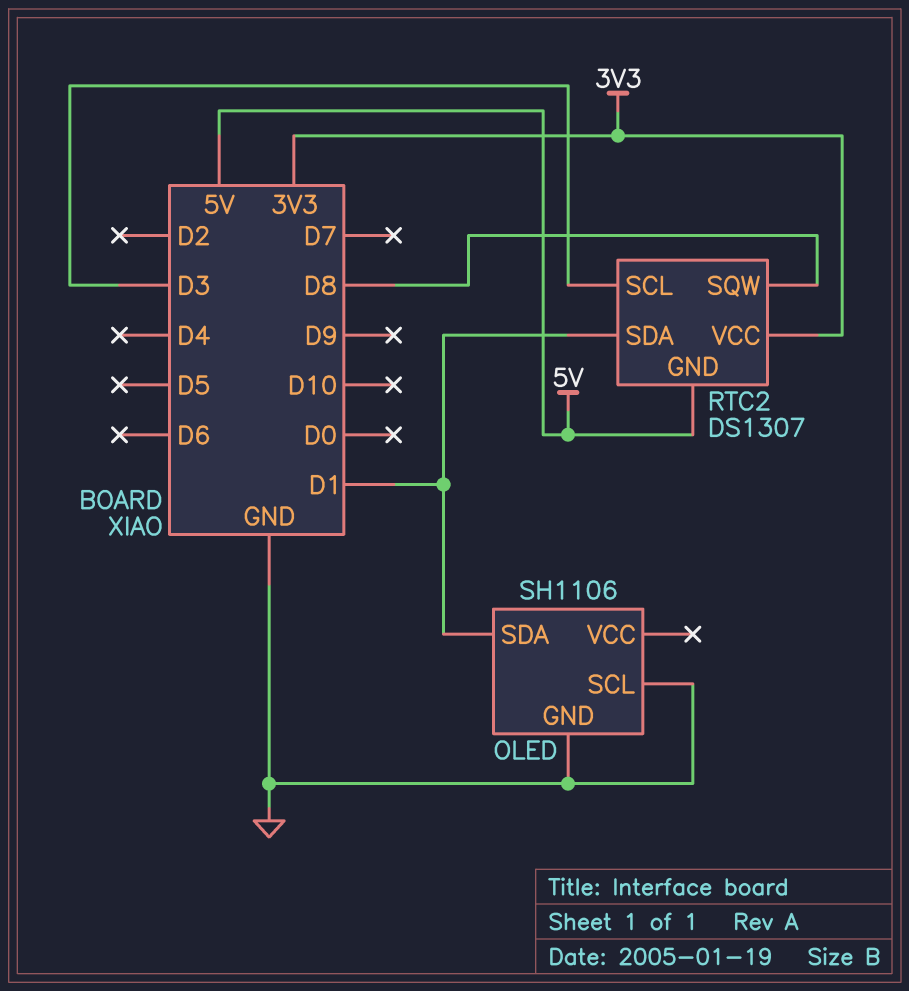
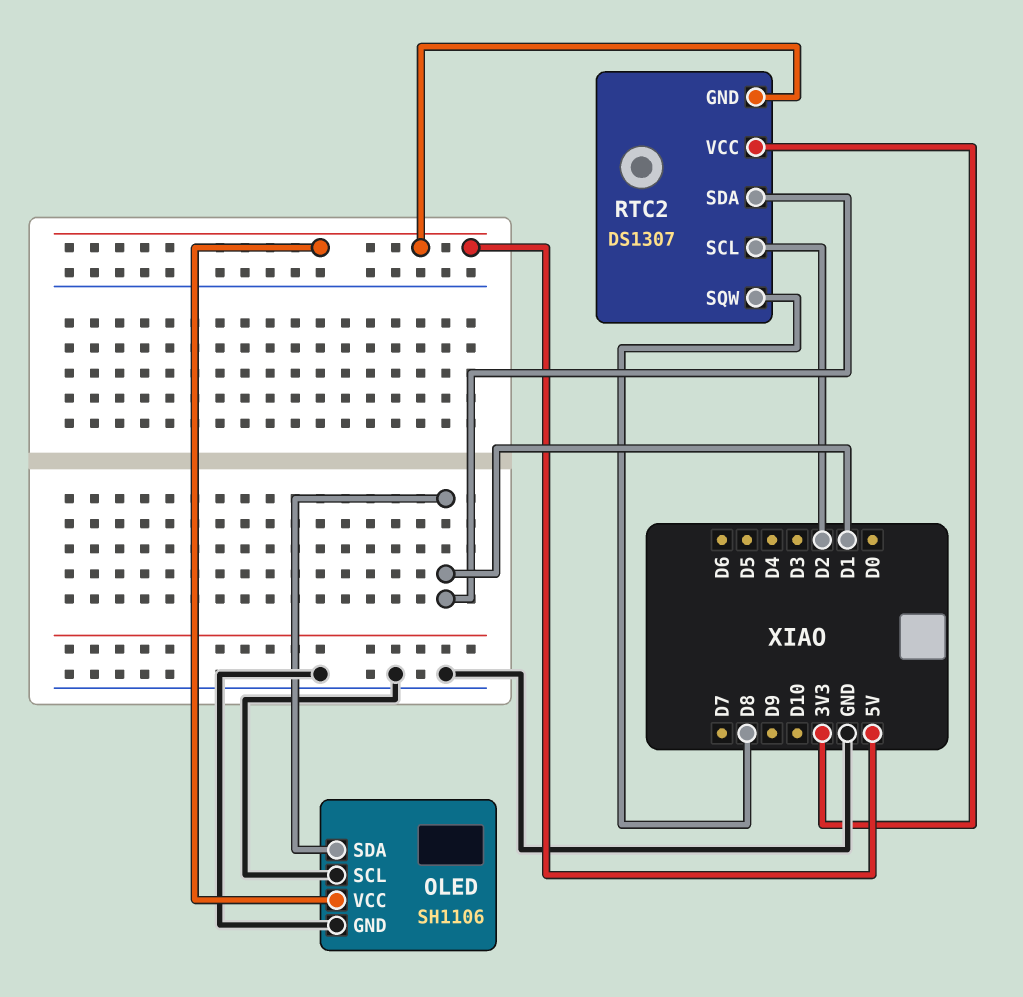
OLED pin VCC: none -> 5V
RTC2 pin SCL: D3 -> D2

